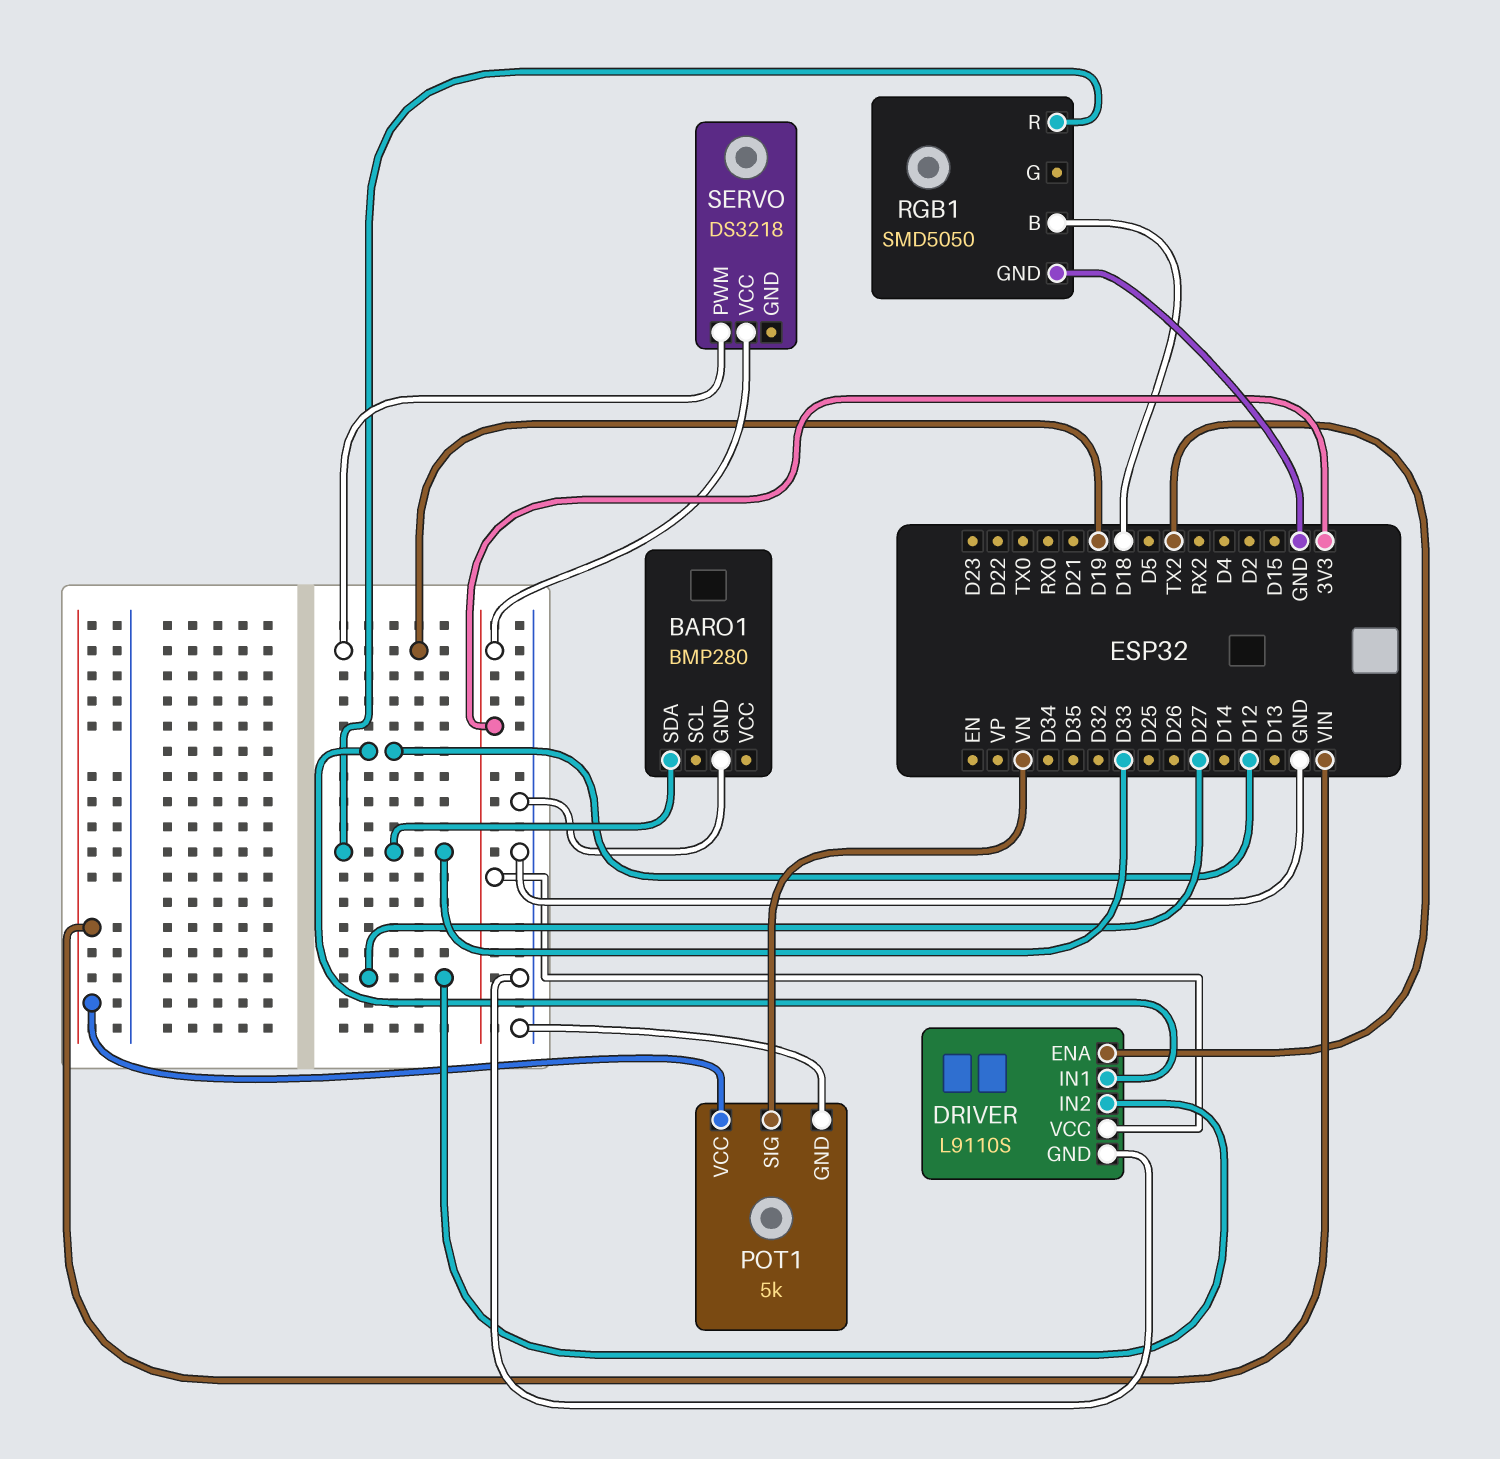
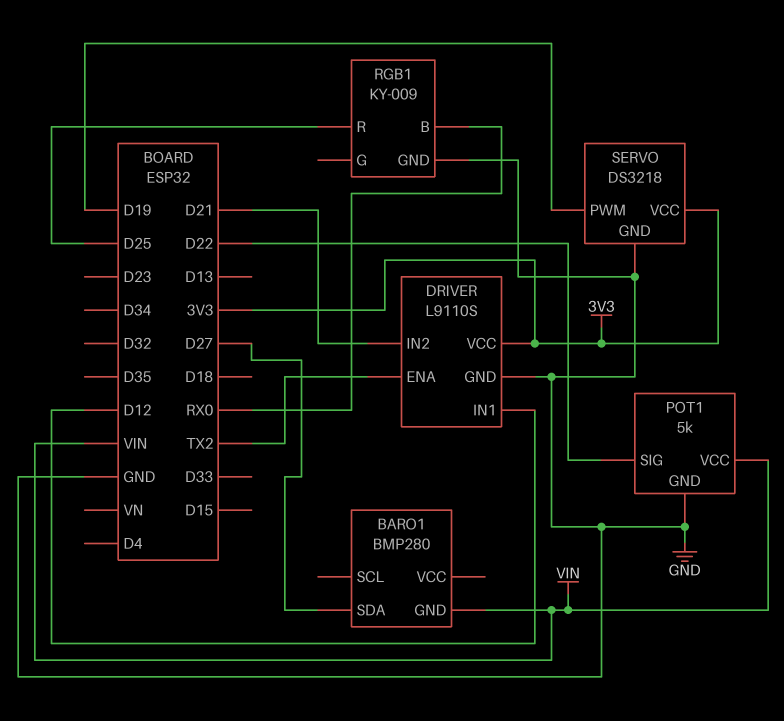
BARO1 pin GND: GND -> VIN
BARO1 pin SDA: D33 -> D27
DRIVER pin IN2: D27 -> D21
POT1 pin SIG: VN -> D22
RGB1: SMD5050 -> KY-009
RGB1 pin B: D18 -> RX0
RGB1 pin R: D33 -> D25
SERVO pin GND: none -> GND

